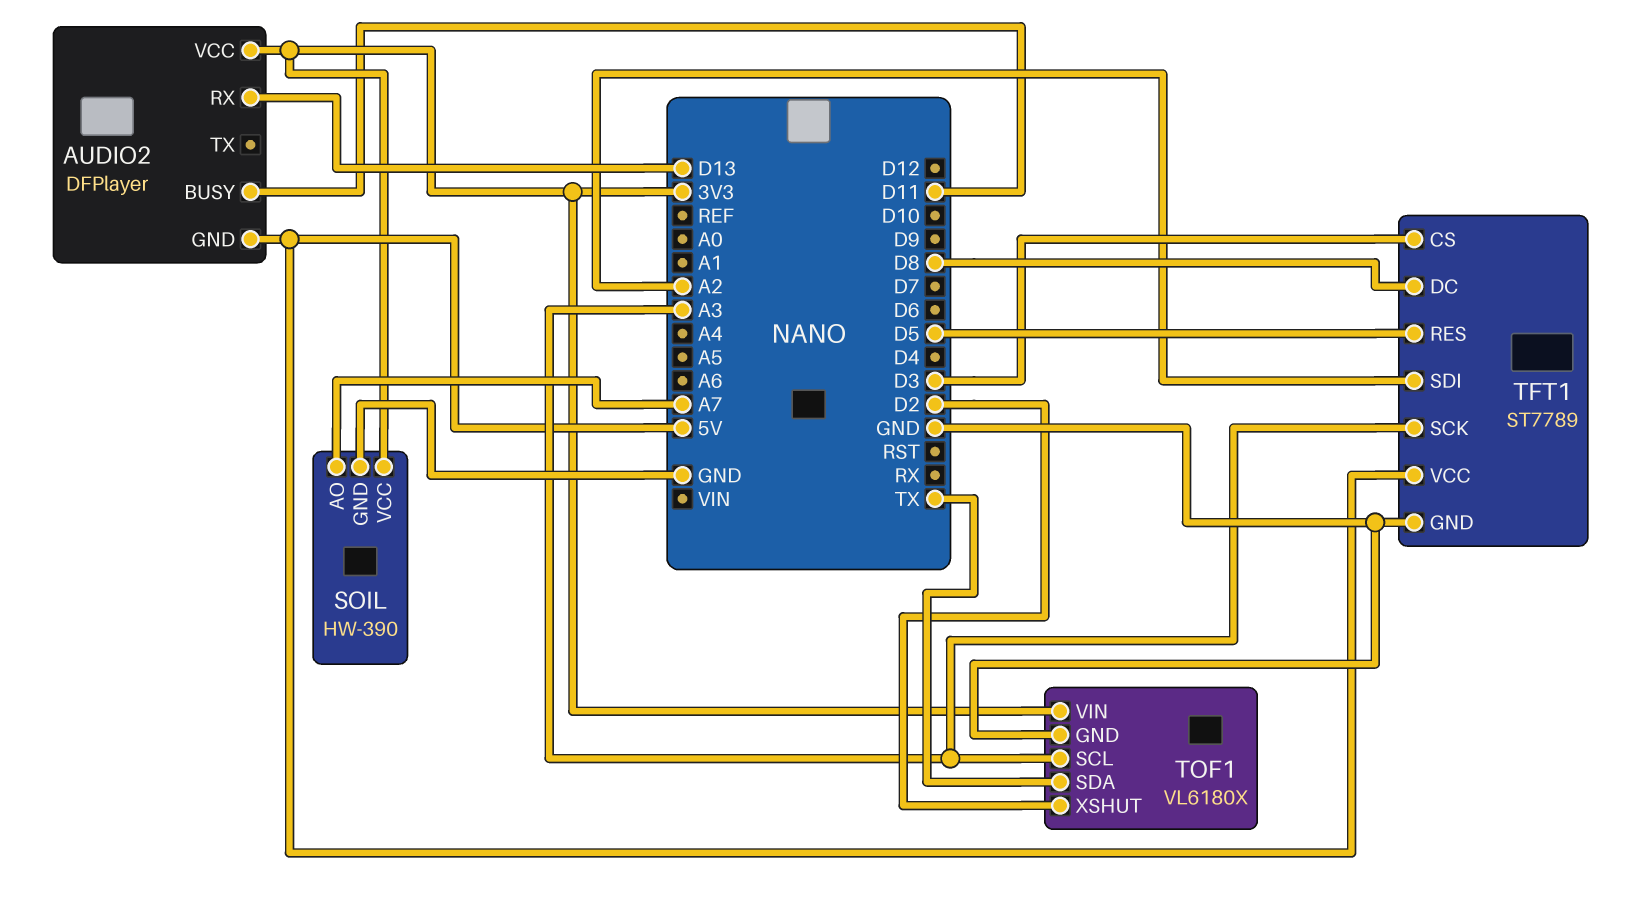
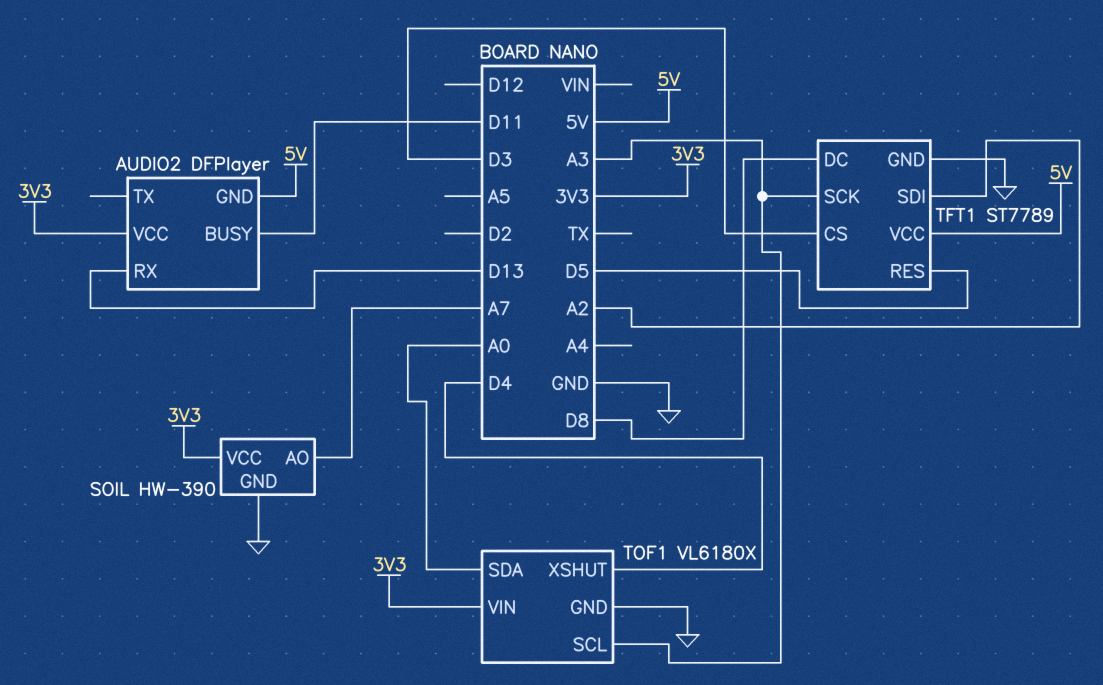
TOF1 pin SDA: TX -> A0
TOF1 pin XSHUT: D2 -> D4

